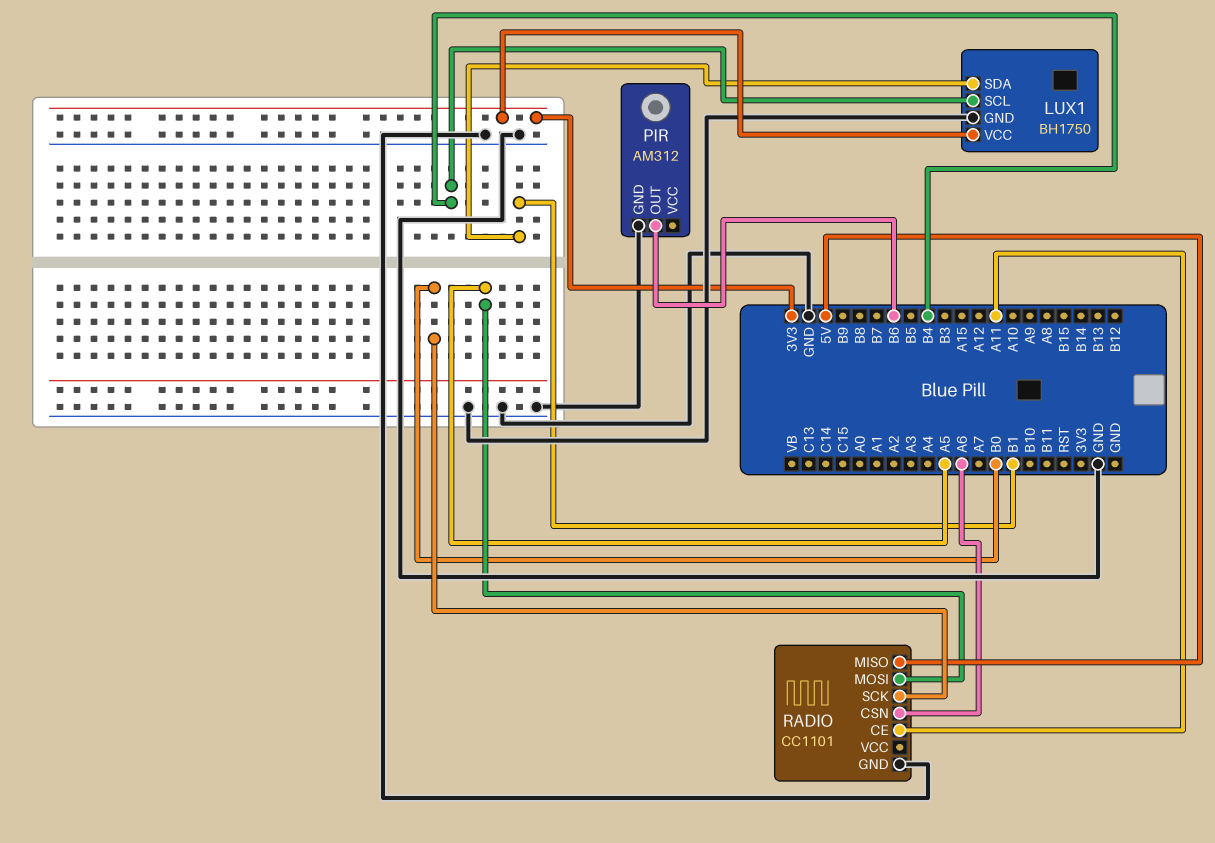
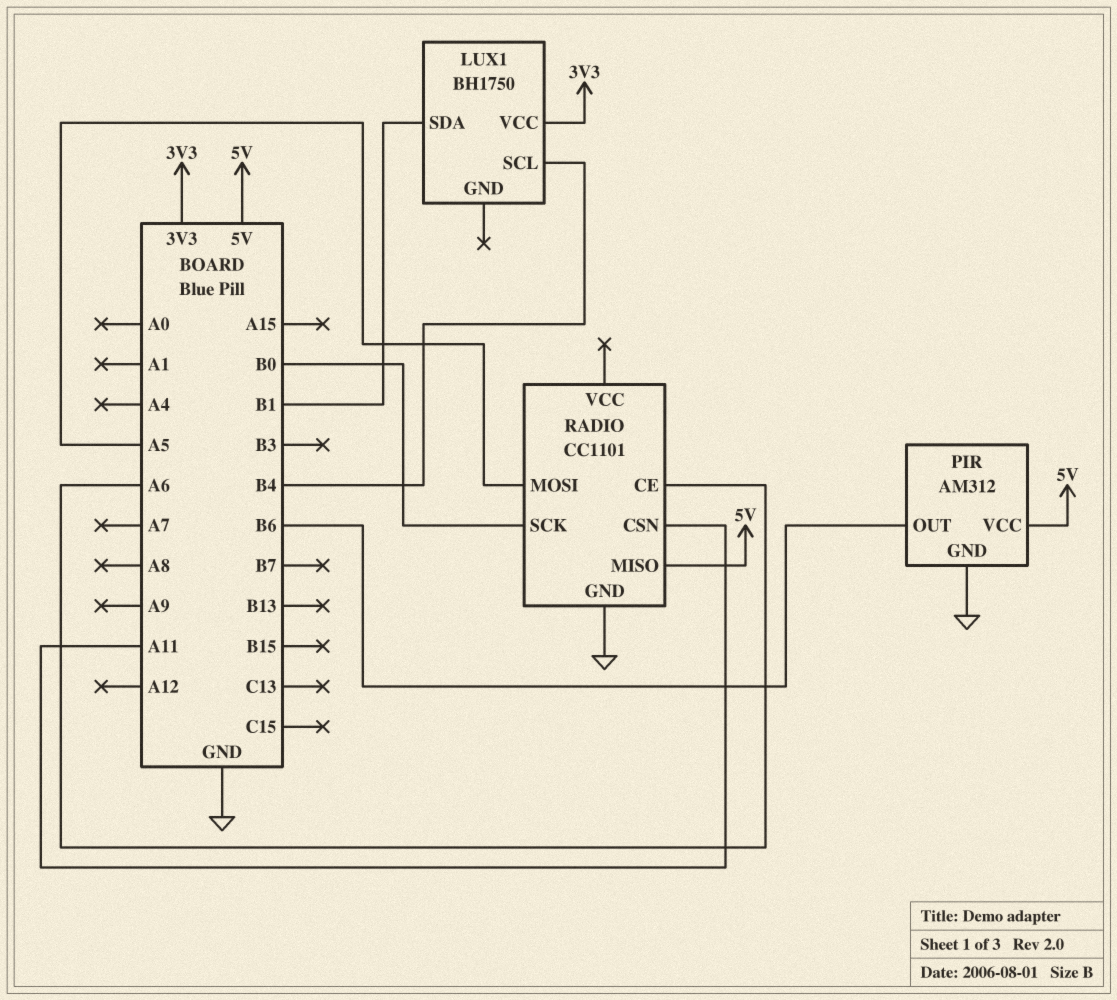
LUX1 pin GND: GND -> none
PIR pin VCC: none -> 5V
RADIO pin CE: A11 -> A6
RADIO pin CSN: A6 -> A11

